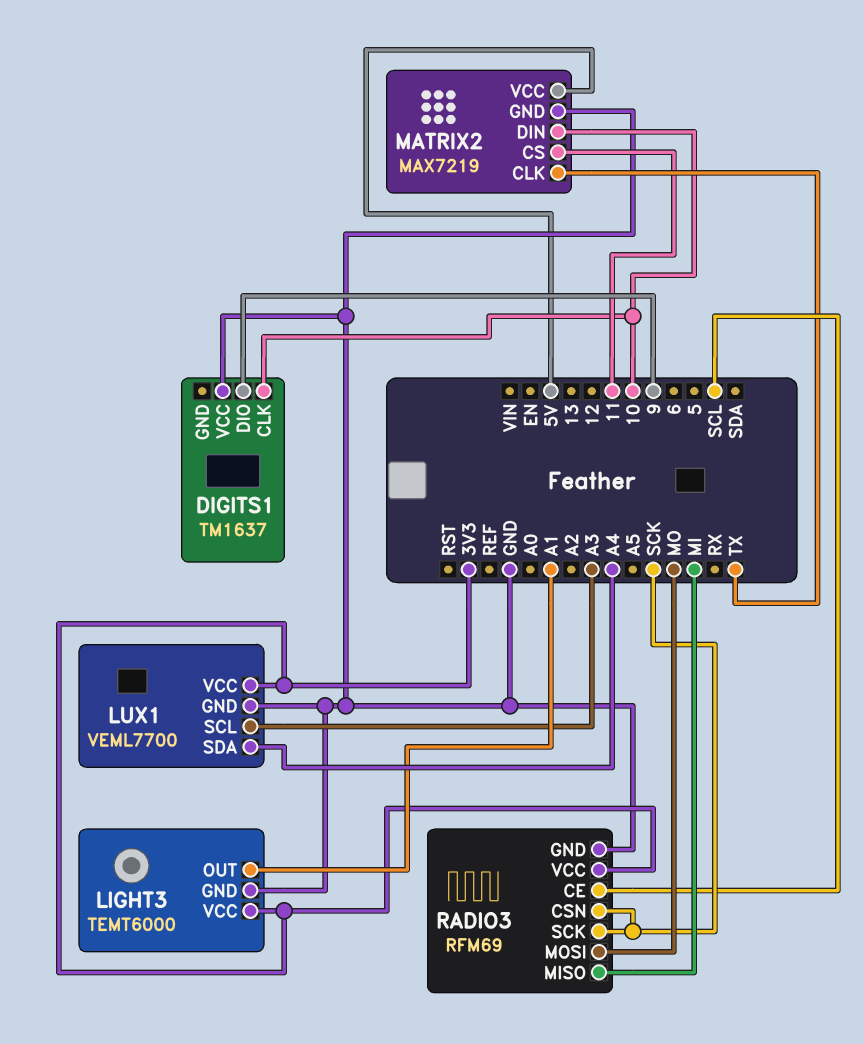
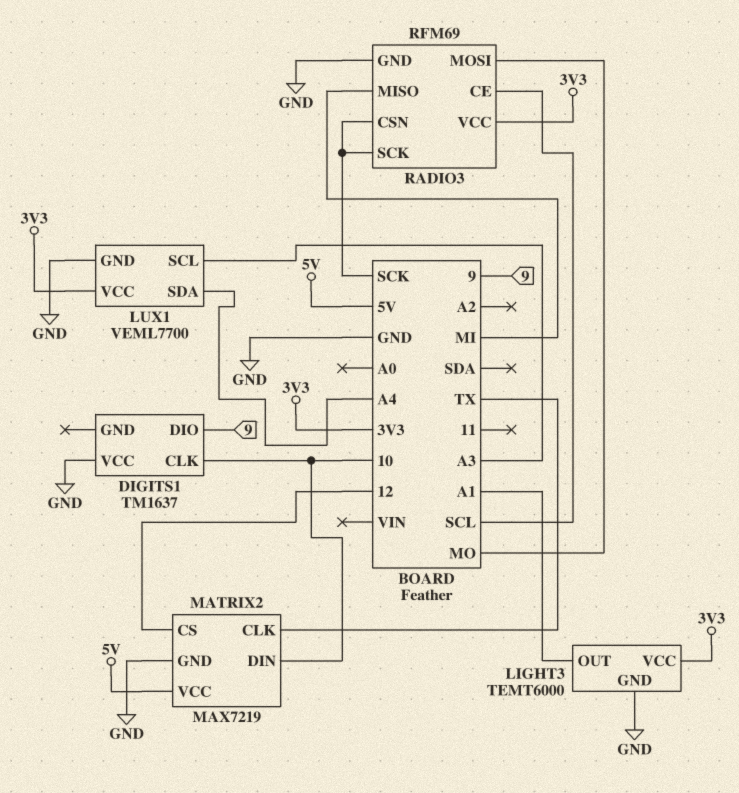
MATRIX2 pin CS: 11 -> 12

